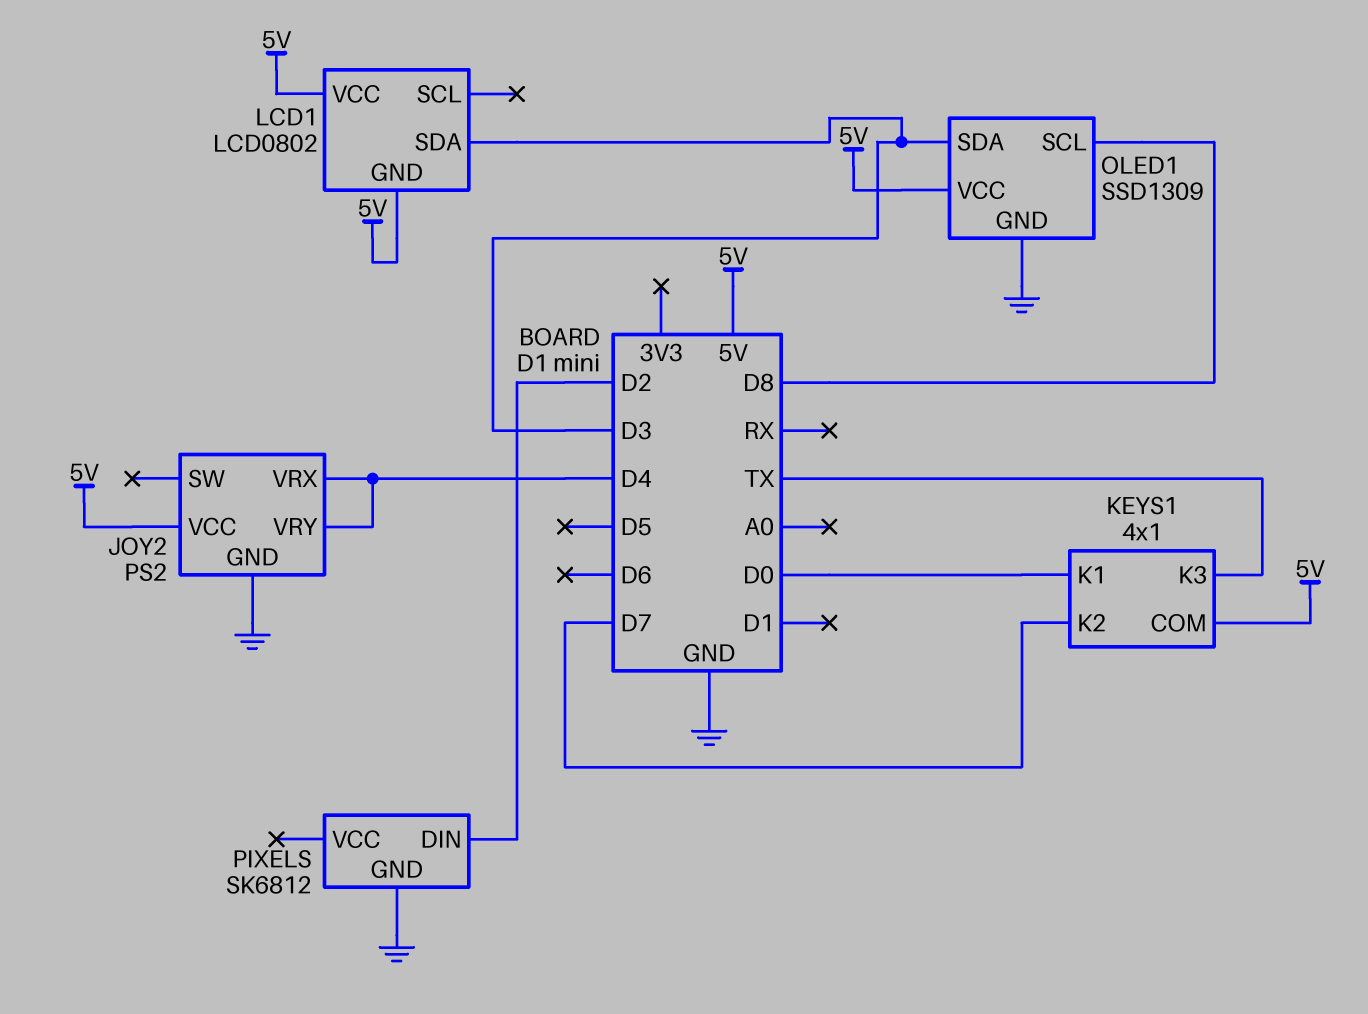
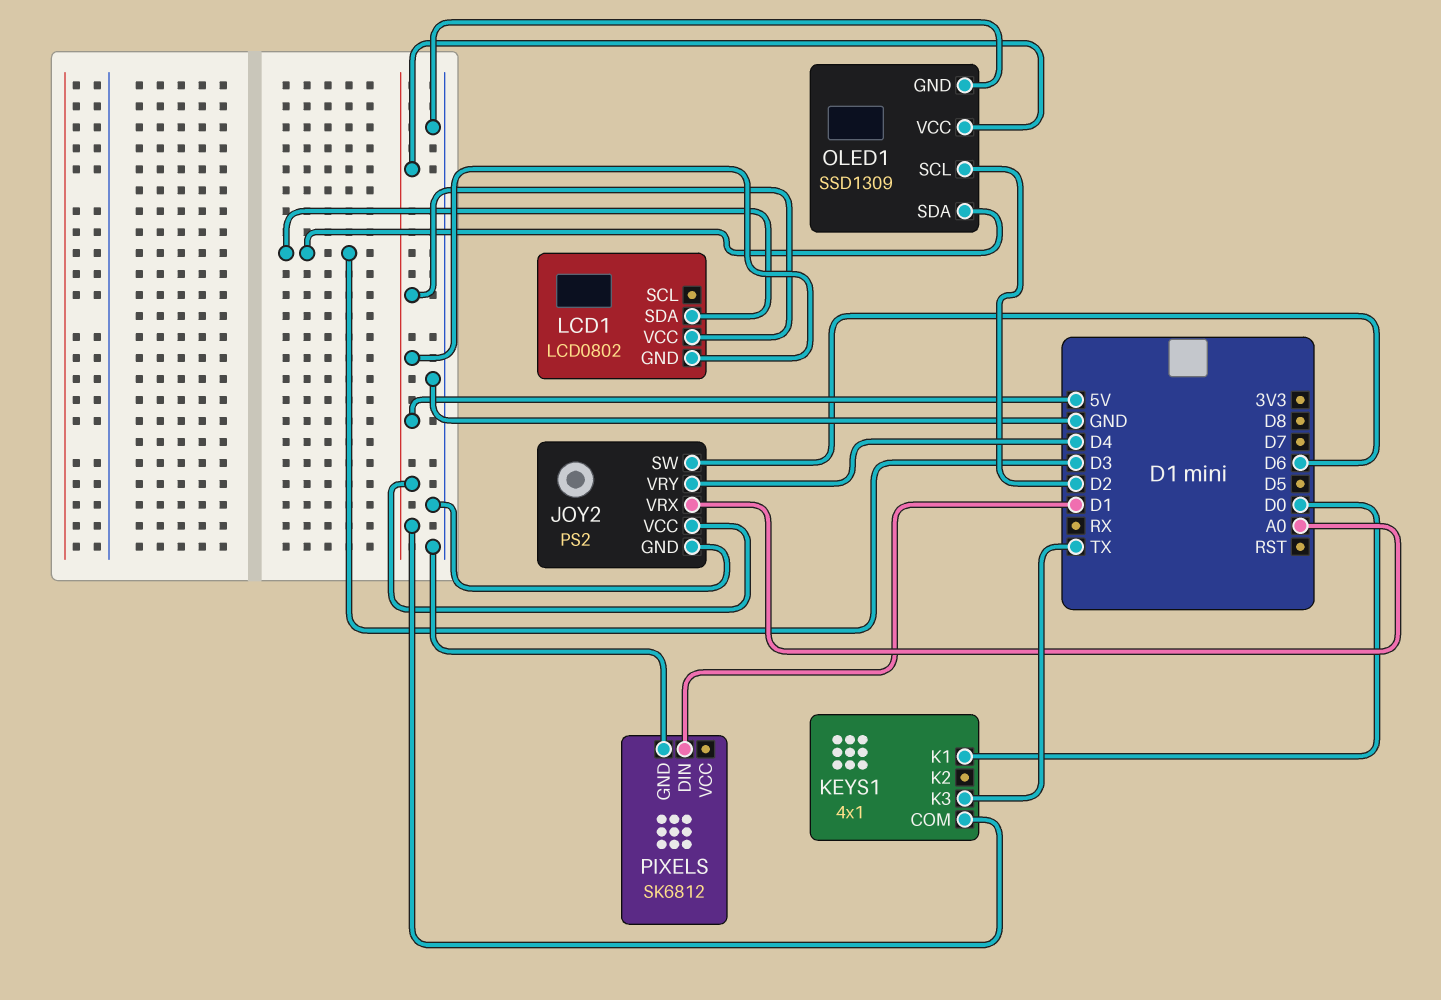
JOY2 pin SW: none -> D6
JOY2 pin VRX: D4 -> A0
KEYS1 pin K2: D7 -> none
OLED1 pin SCL: D8 -> D2
PIXELS pin DIN: D2 -> D1

